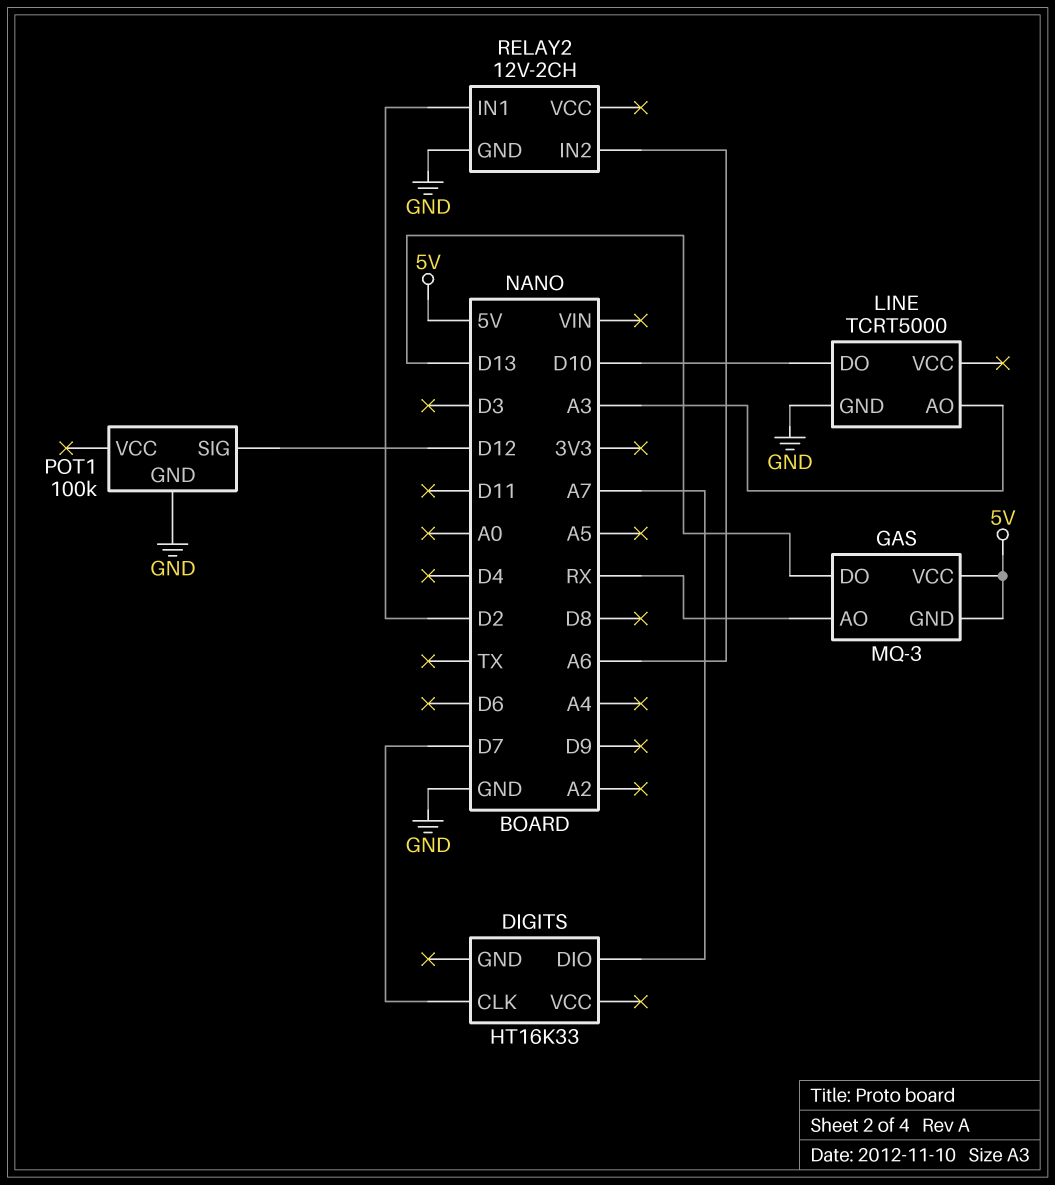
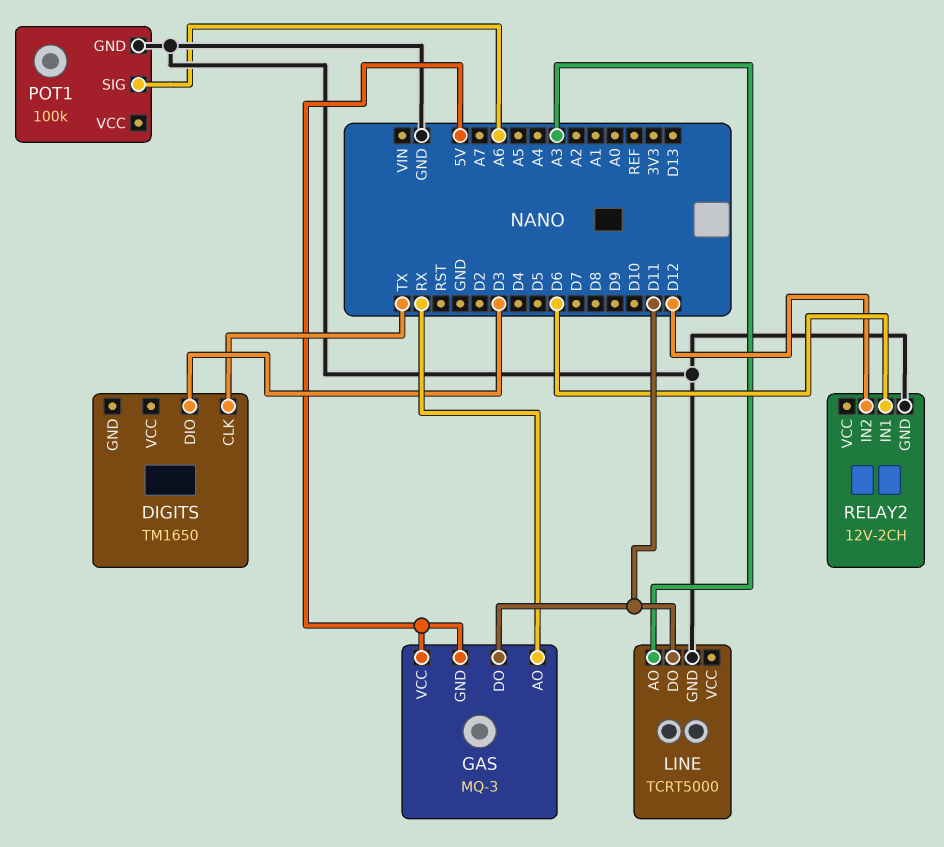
DIGITS: HT16K33 -> TM1650
DIGITS pin CLK: D7 -> TX
DIGITS pin DIO: A7 -> D3
GAS pin DO: D13 -> D11
LINE pin DO: D10 -> D11
POT1 pin SIG: D12 -> A6
RELAY2 pin IN1: D2 -> D6
RELAY2 pin IN2: A6 -> D12

